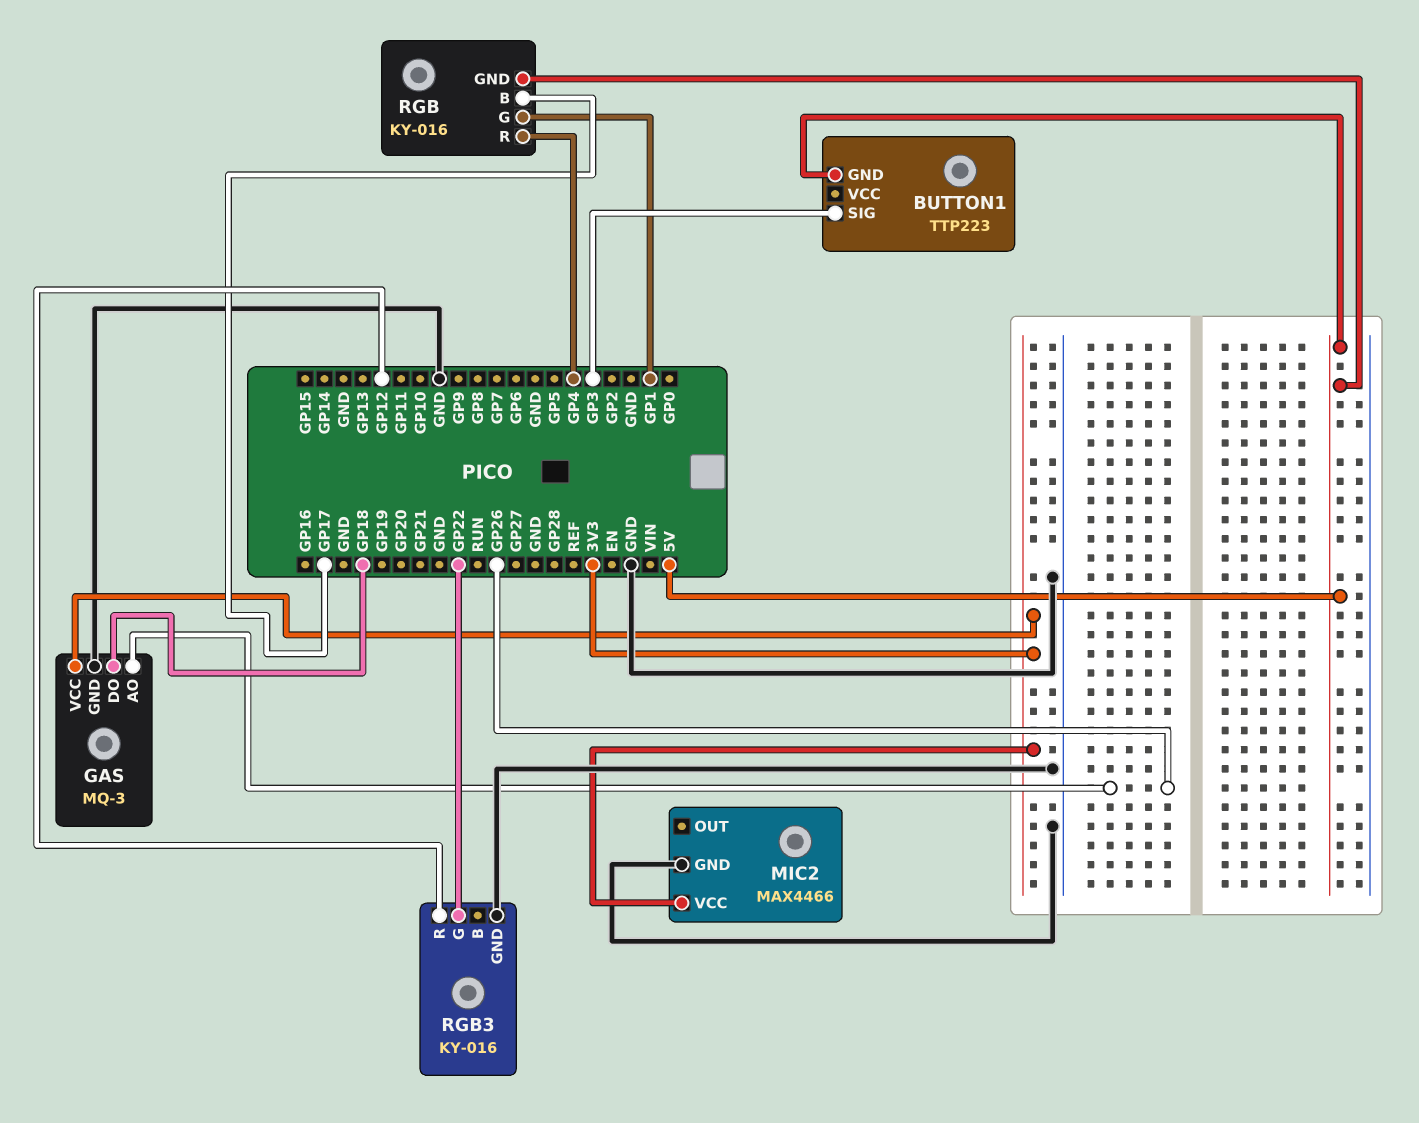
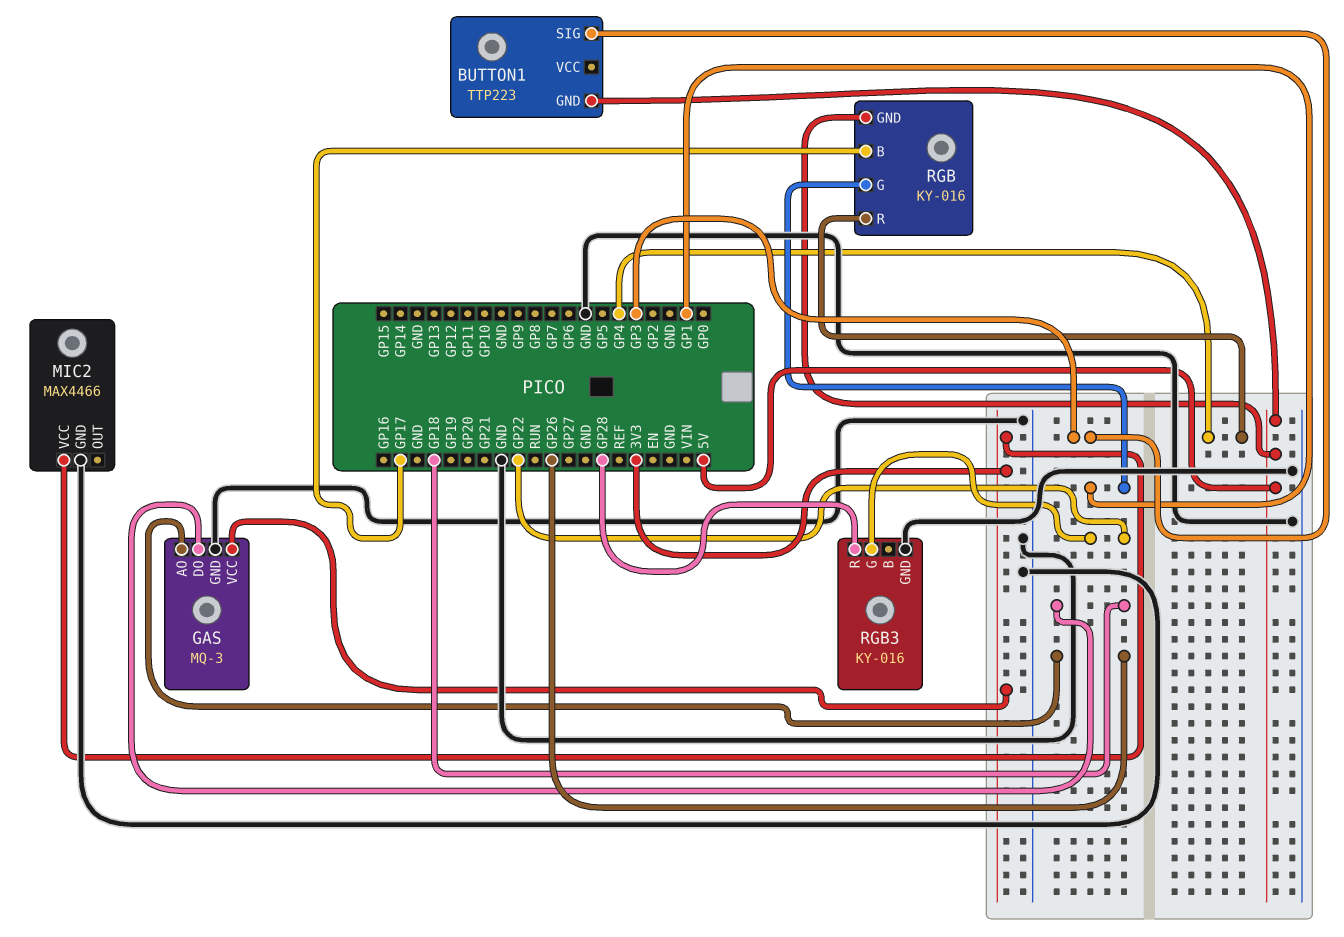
RGB3 pin R: GP12 -> GP28

